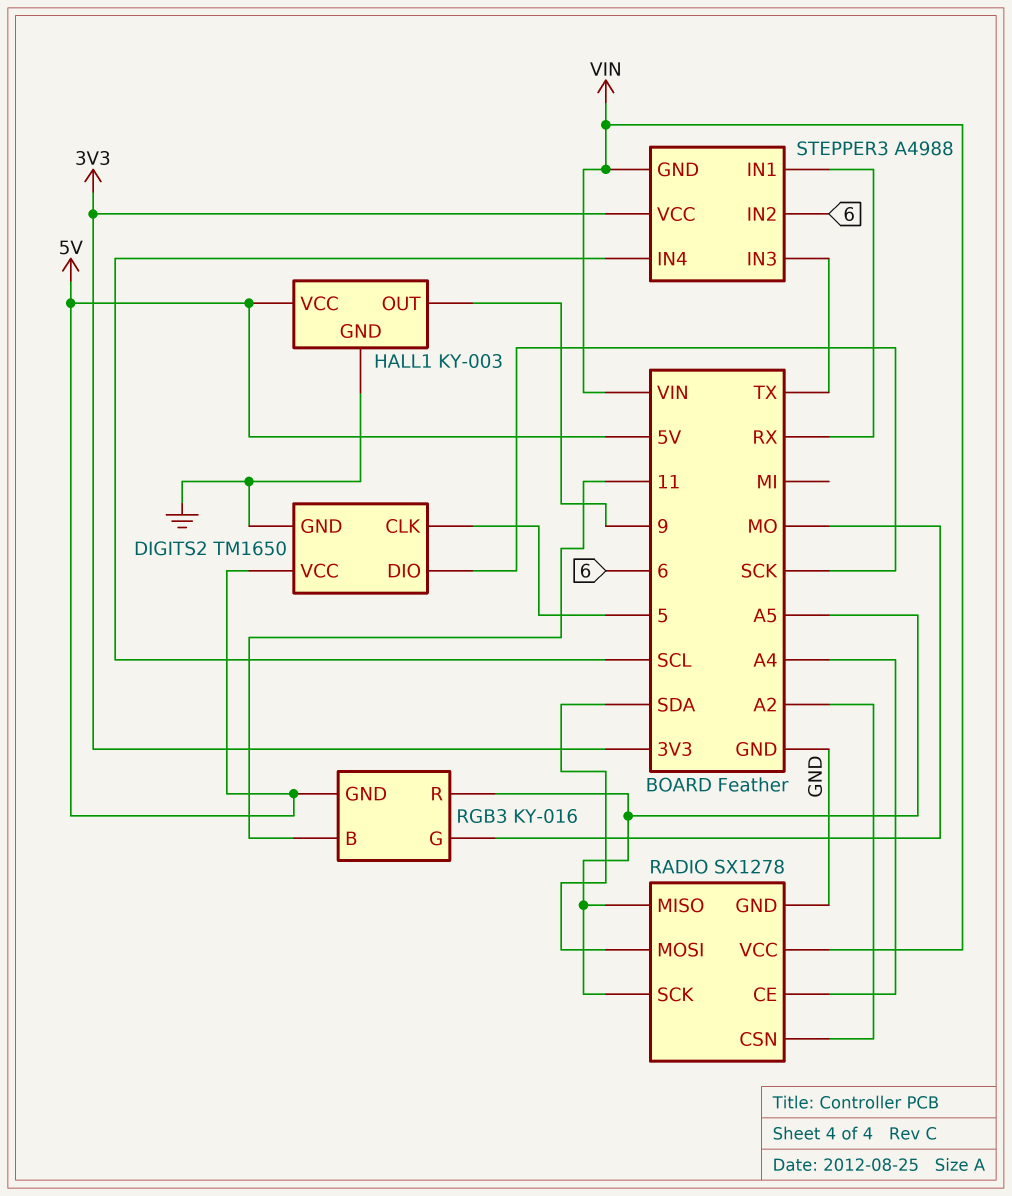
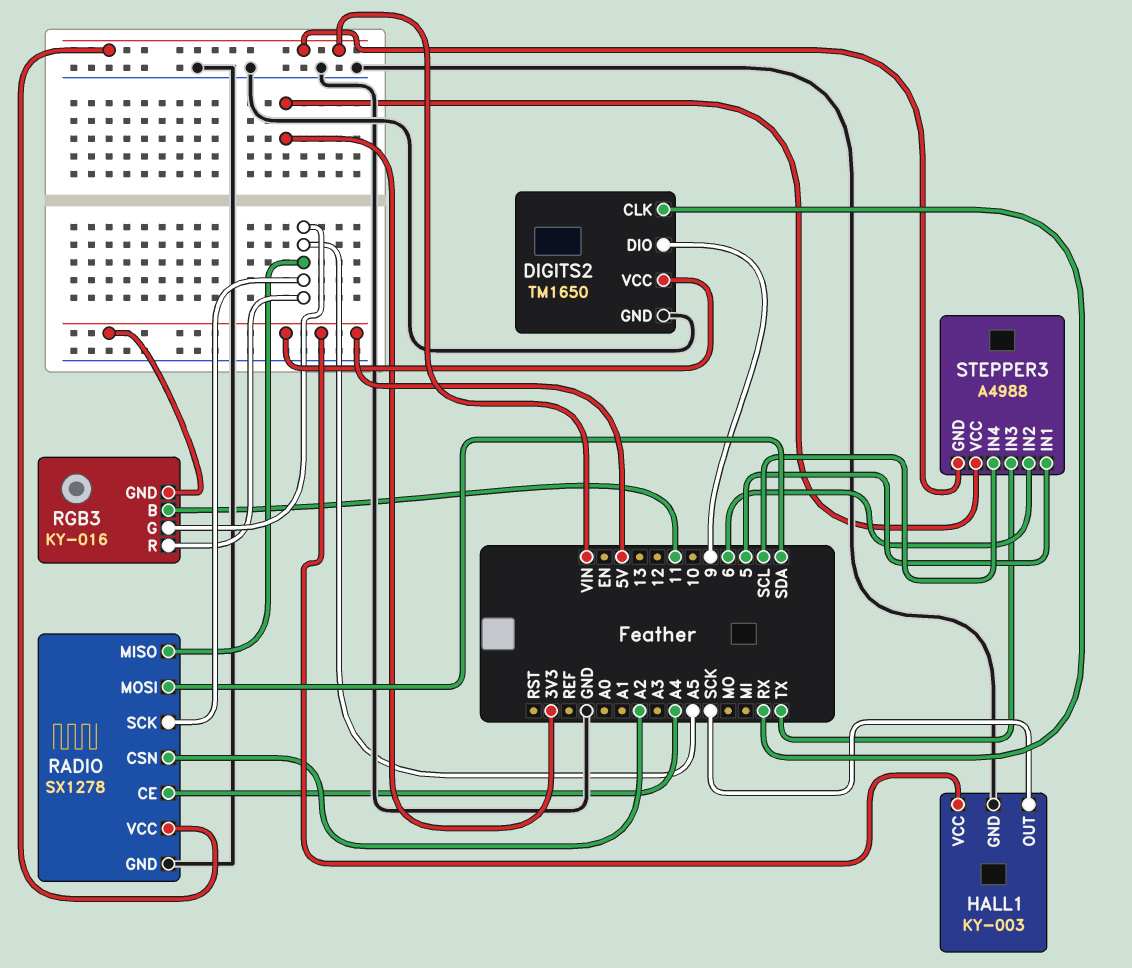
DIGITS2 pin CLK: 5 -> RX
DIGITS2 pin DIO: SCK -> 9
HALL1 pin OUT: 9 -> SCK
RGB3 pin G: MO -> A5
STEPPER3 pin IN1: RX -> 5

